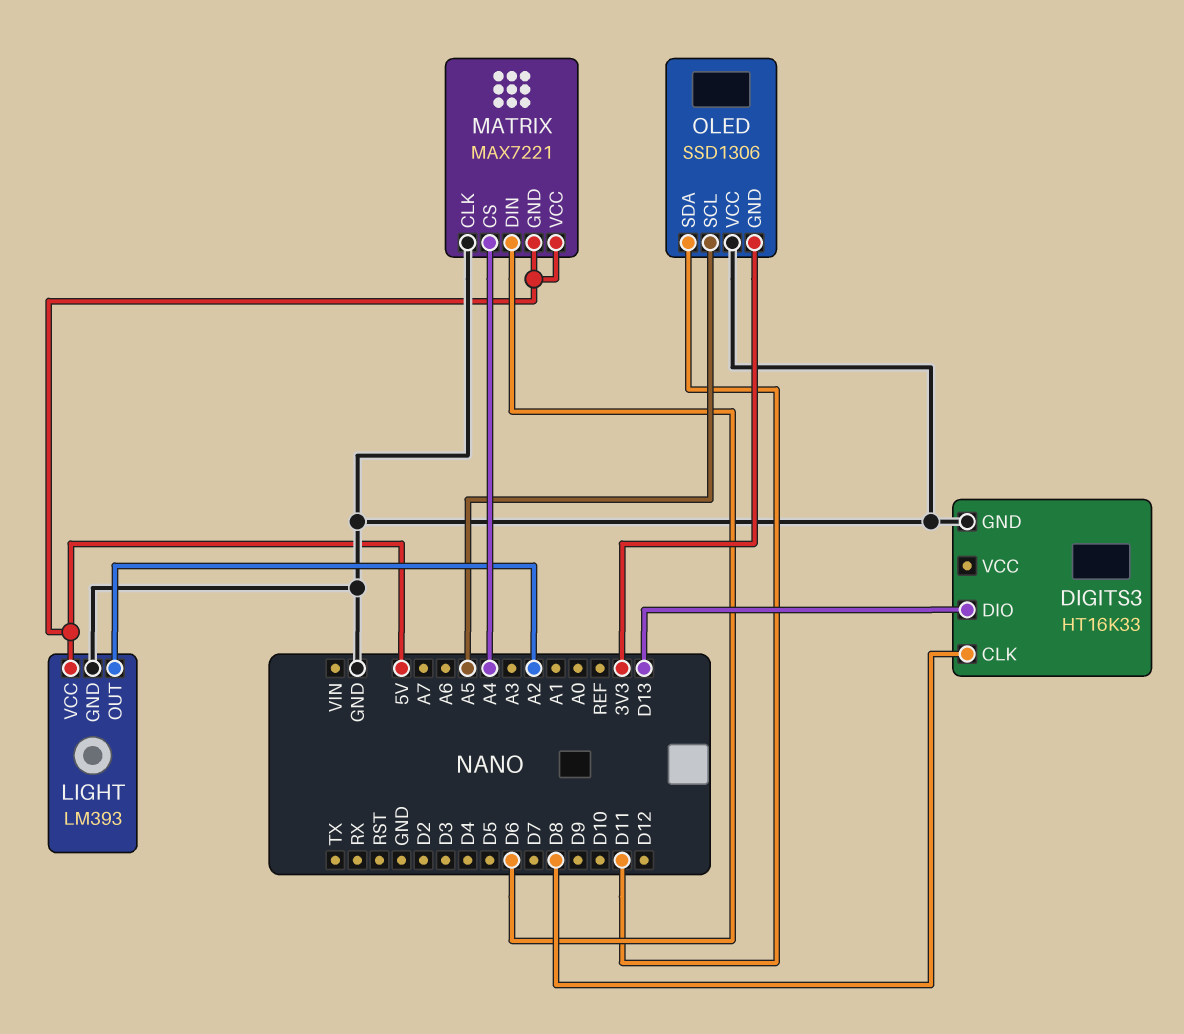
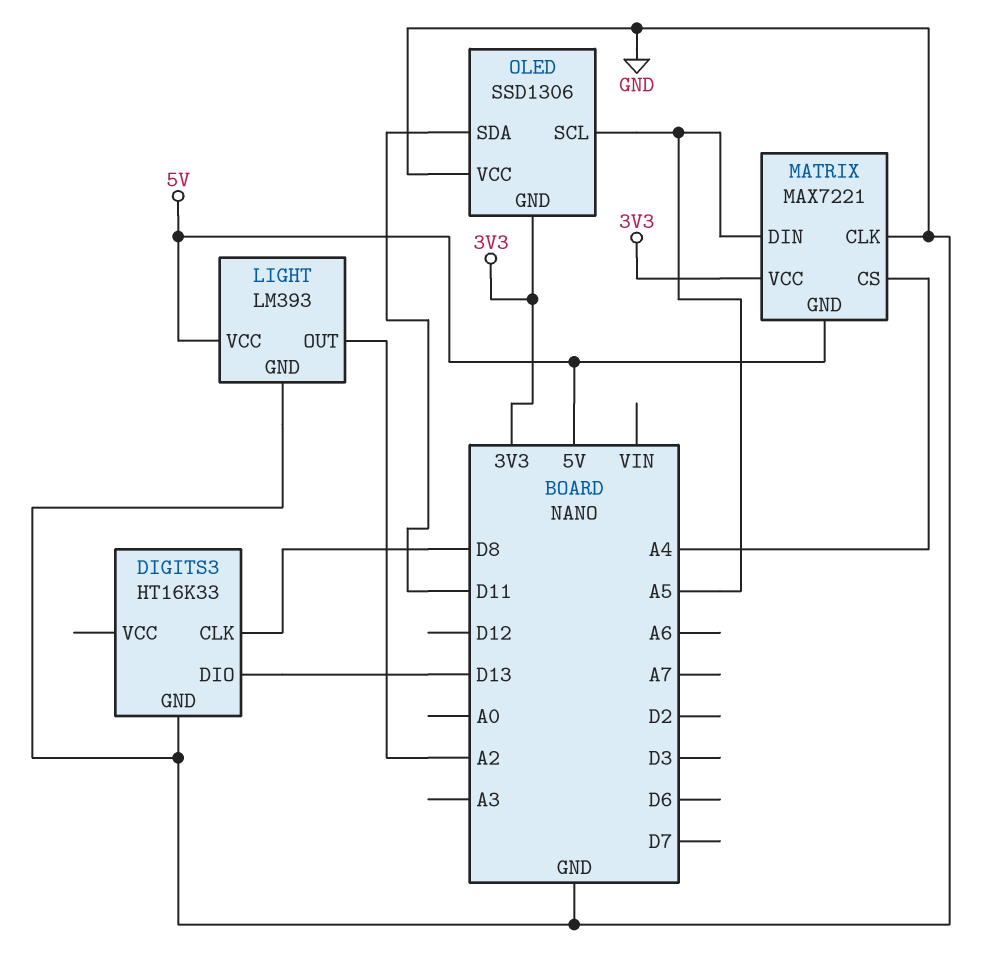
MATRIX pin DIN: D6 -> A5
MATRIX pin VCC: 5V -> 3V3

